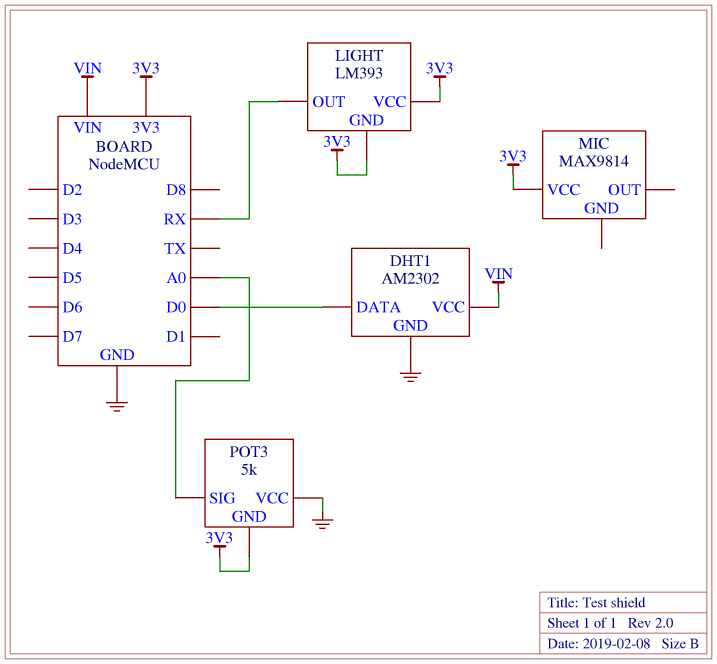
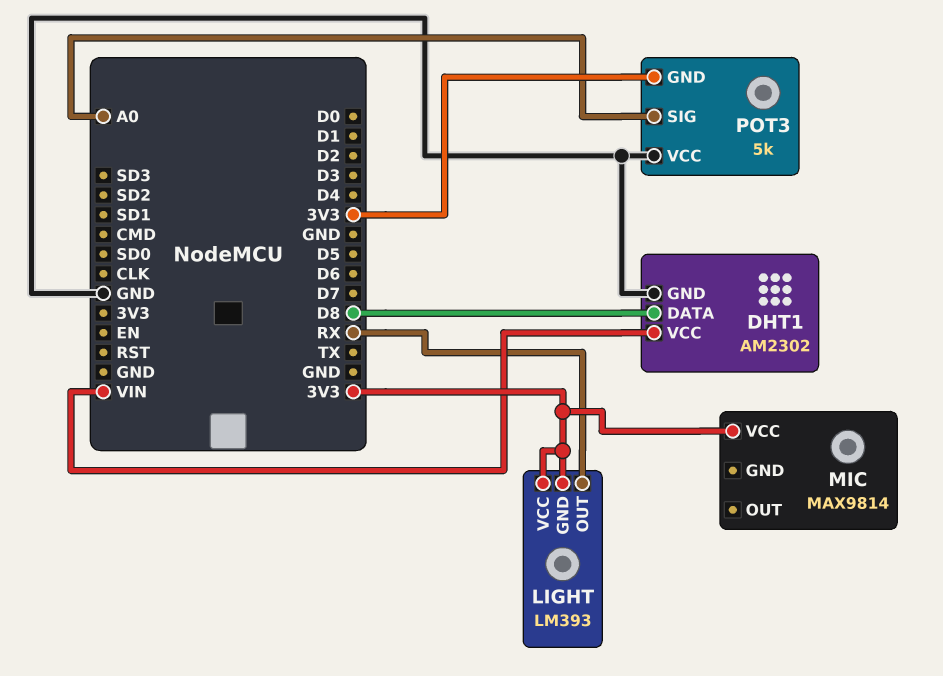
DHT1 pin DATA: D0 -> D8

